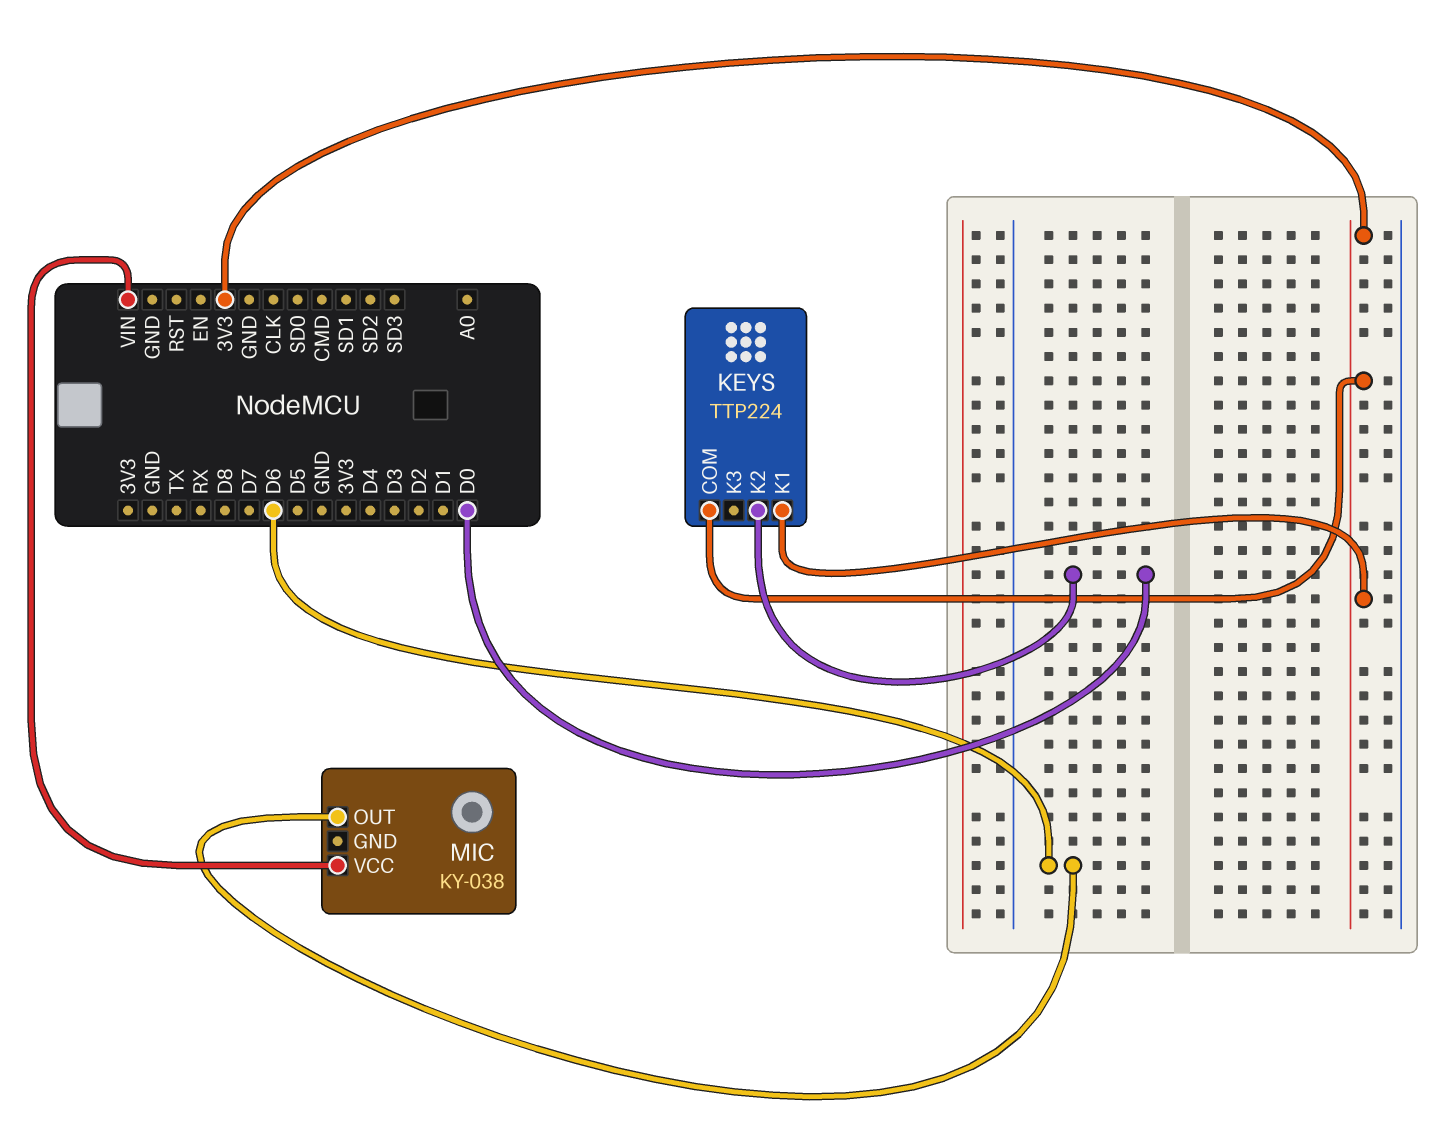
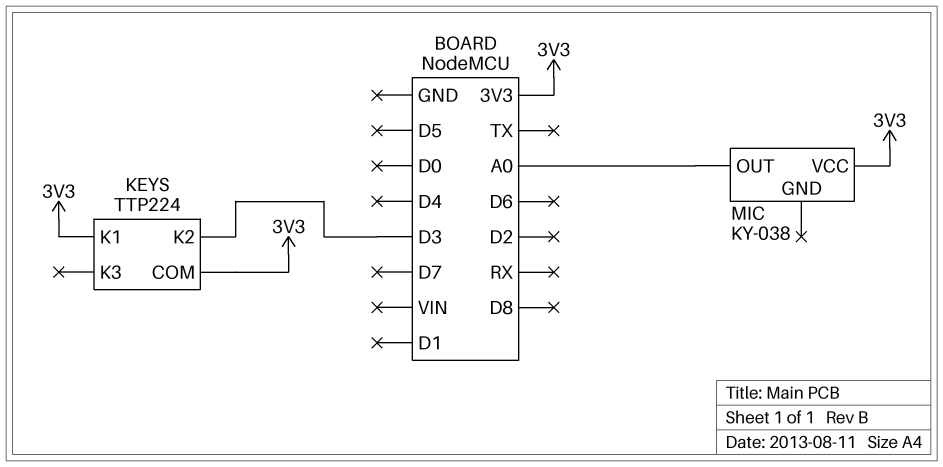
KEYS pin K2: D0 -> D3
MIC pin OUT: D6 -> A0
MIC pin VCC: VIN -> 3V3

